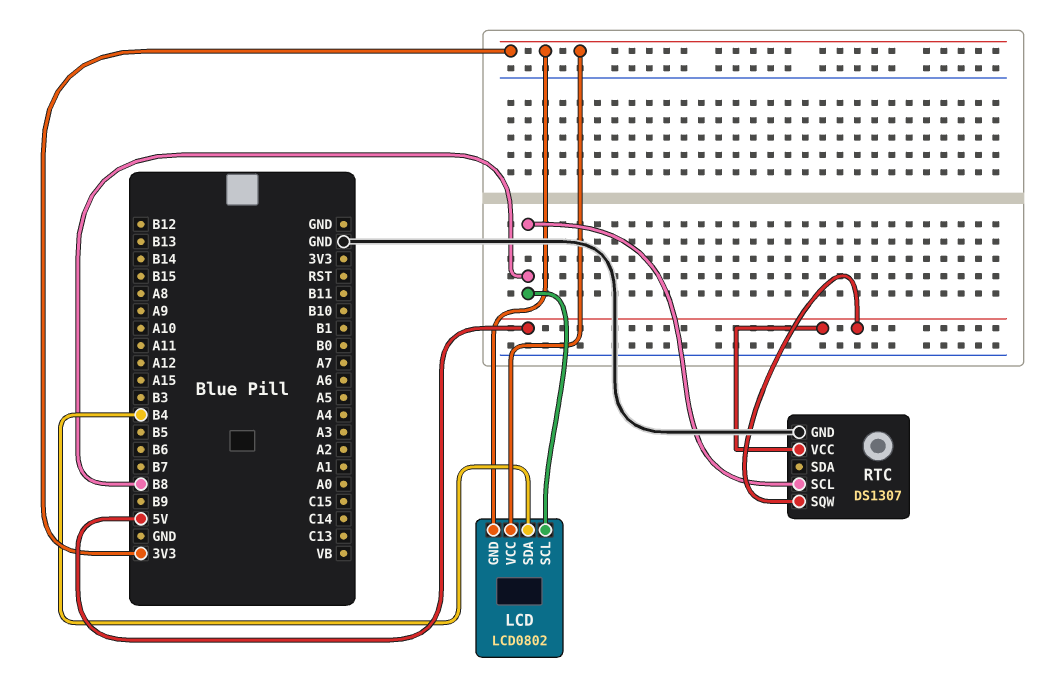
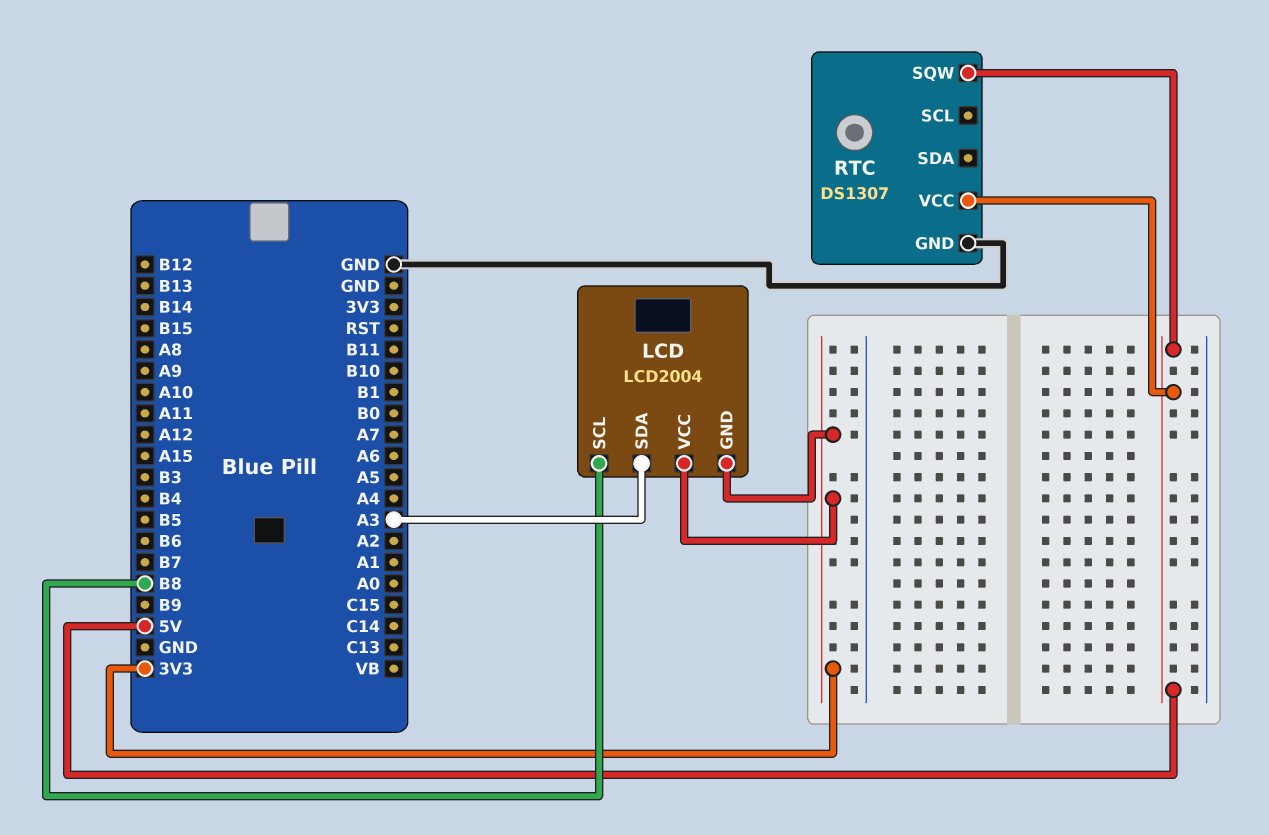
LCD: LCD0802 -> LCD2004
LCD pin SDA: B4 -> A3
RTC pin SCL: B8 -> none

